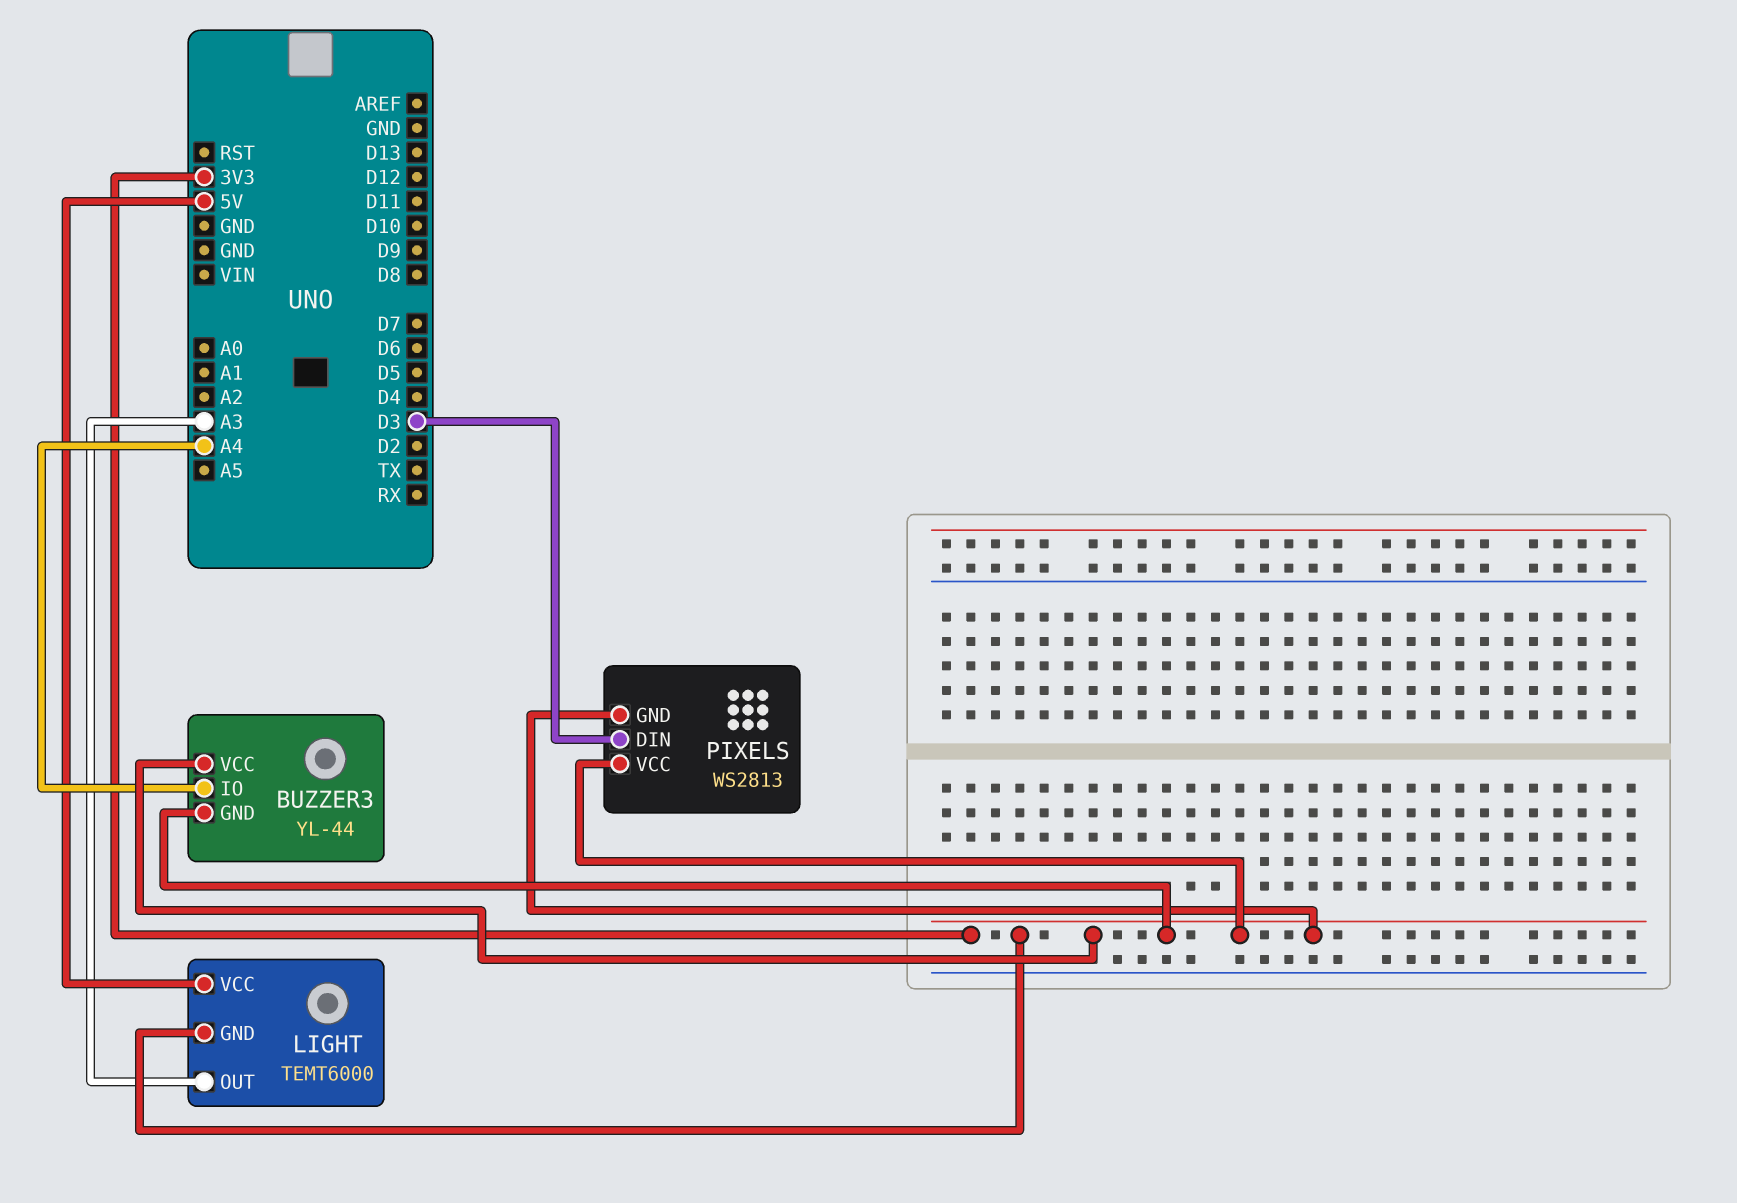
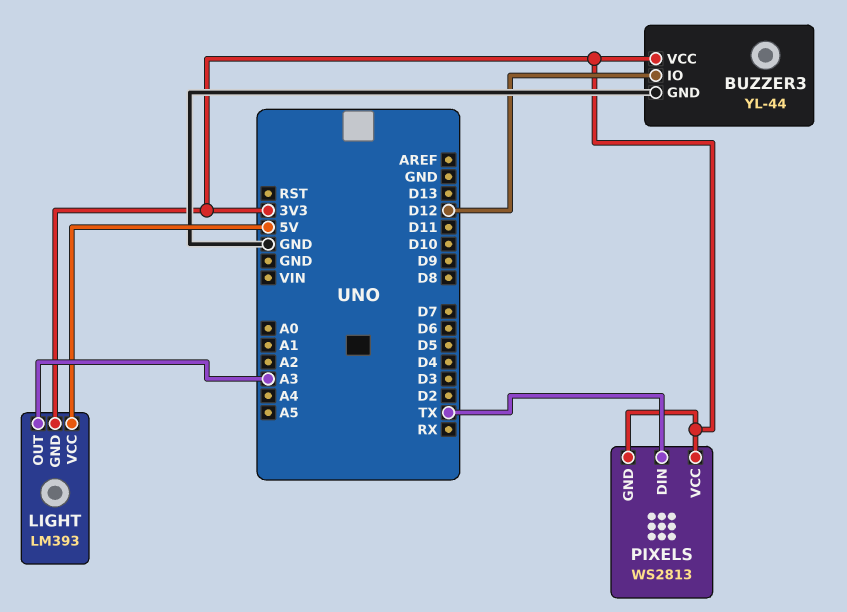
BUZZER3 pin GND: 3V3 -> GND
BUZZER3 pin IO: A4 -> D12
LIGHT: TEMT6000 -> LM393
PIXELS pin DIN: D3 -> TX

